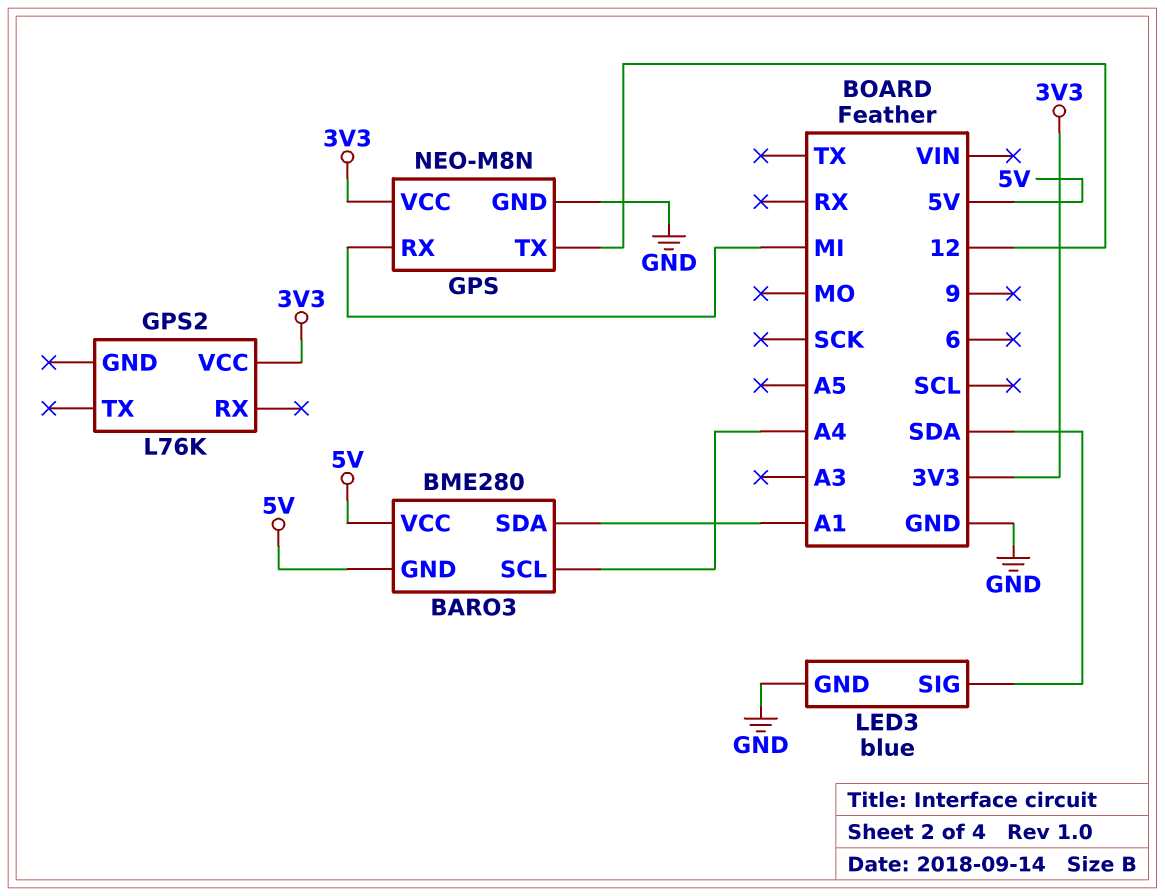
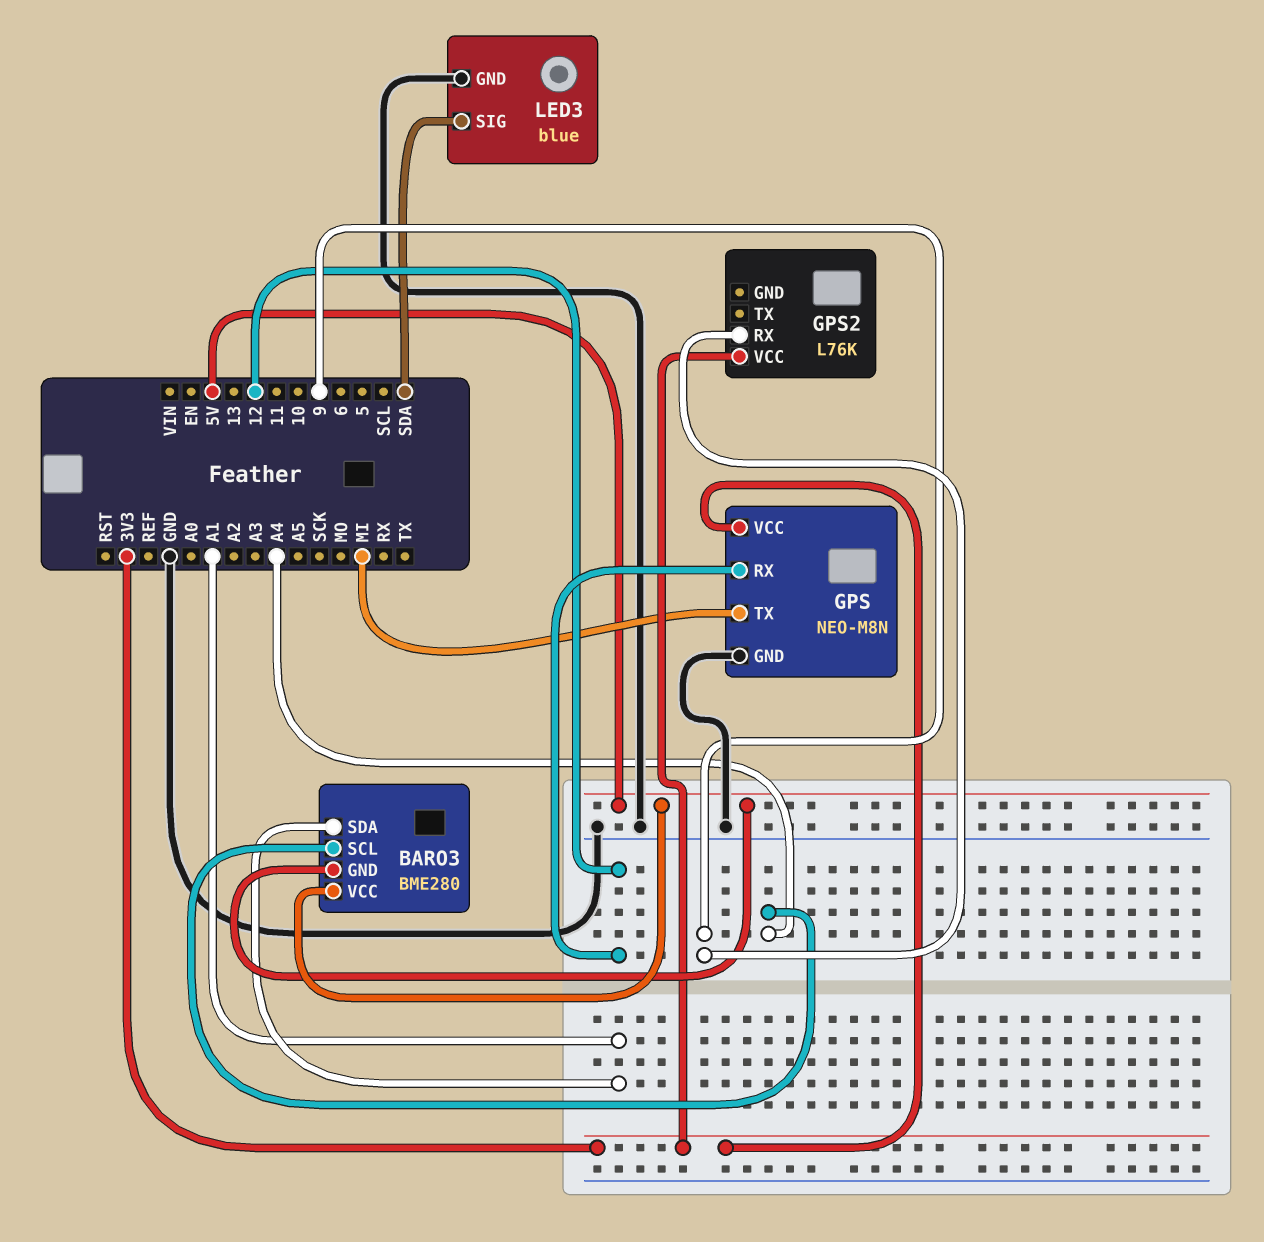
GPS pin RX: MI -> 12
GPS pin TX: 12 -> MI
GPS2 pin RX: none -> 9

